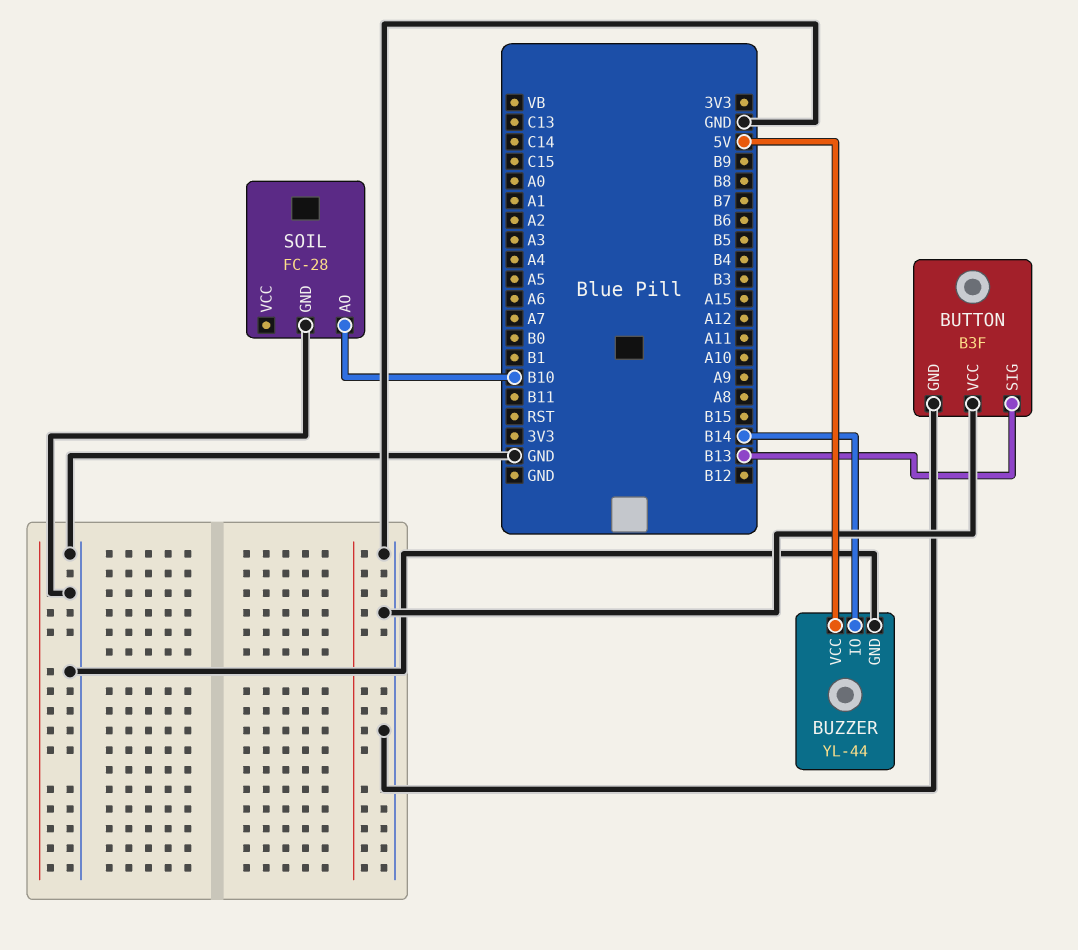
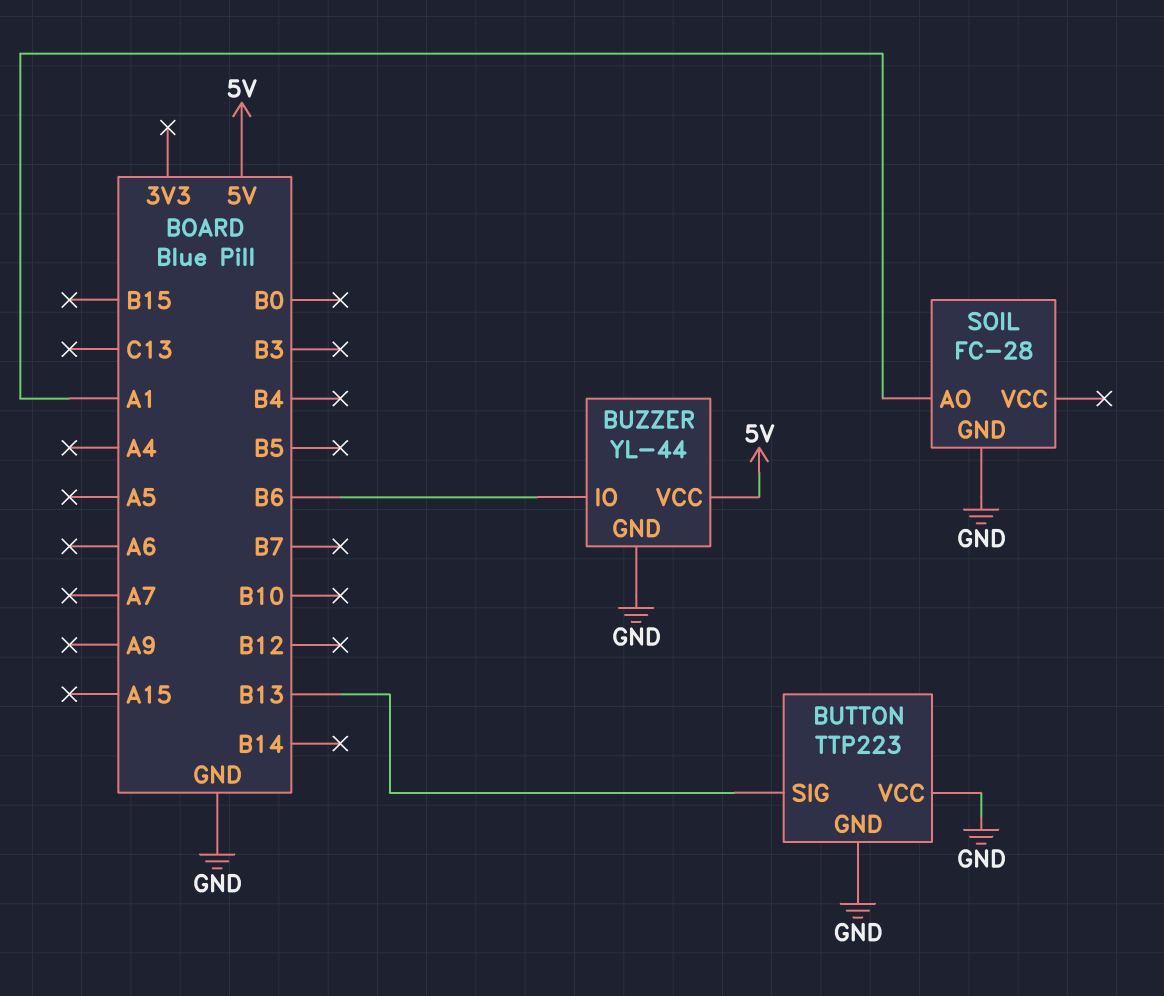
BUTTON: B3F -> TTP223
BUZZER pin IO: B14 -> B6
SOIL pin AO: B10 -> A1

